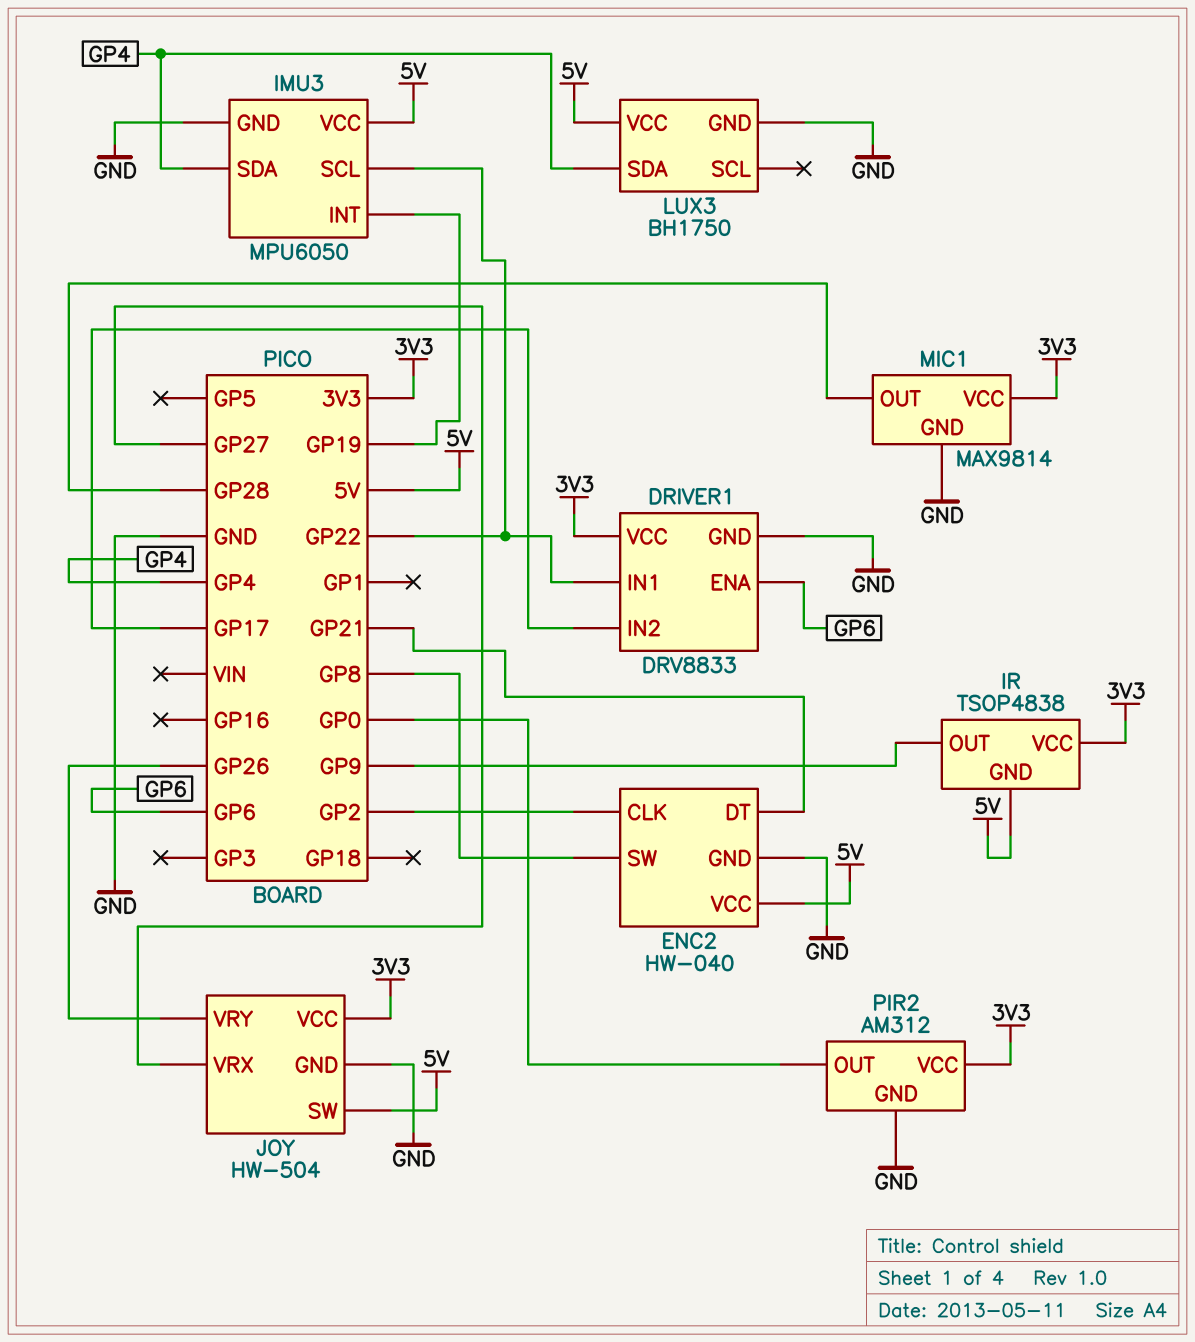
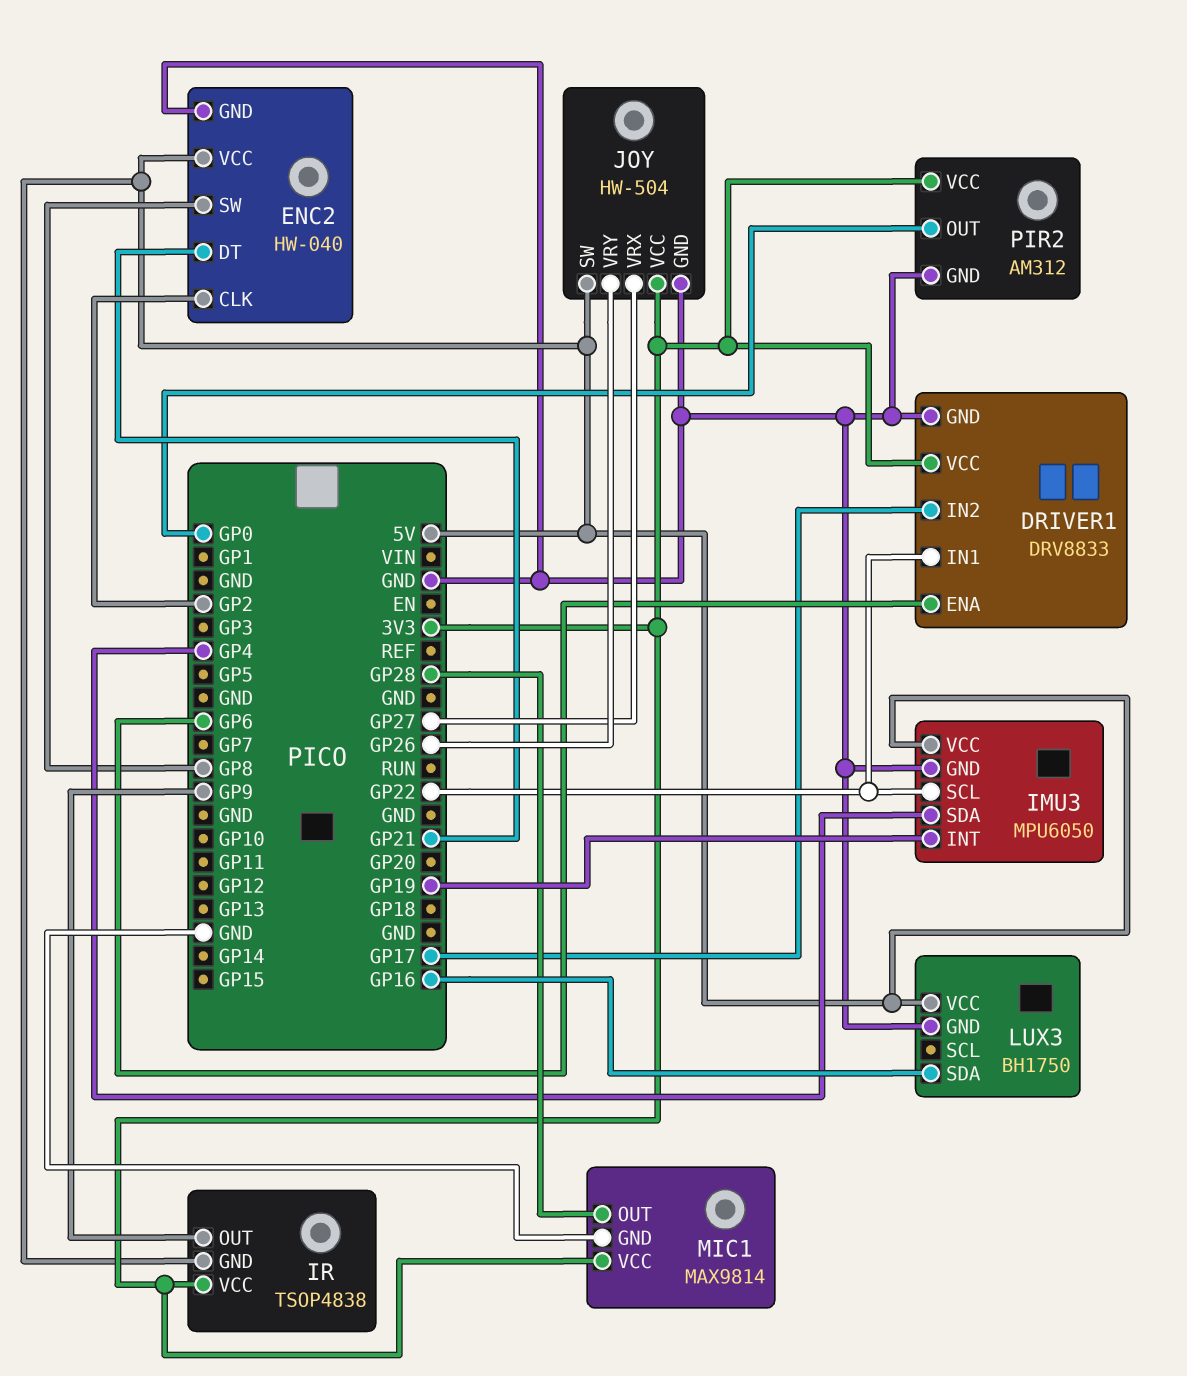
LUX3 pin SDA: GP4 -> GP16

